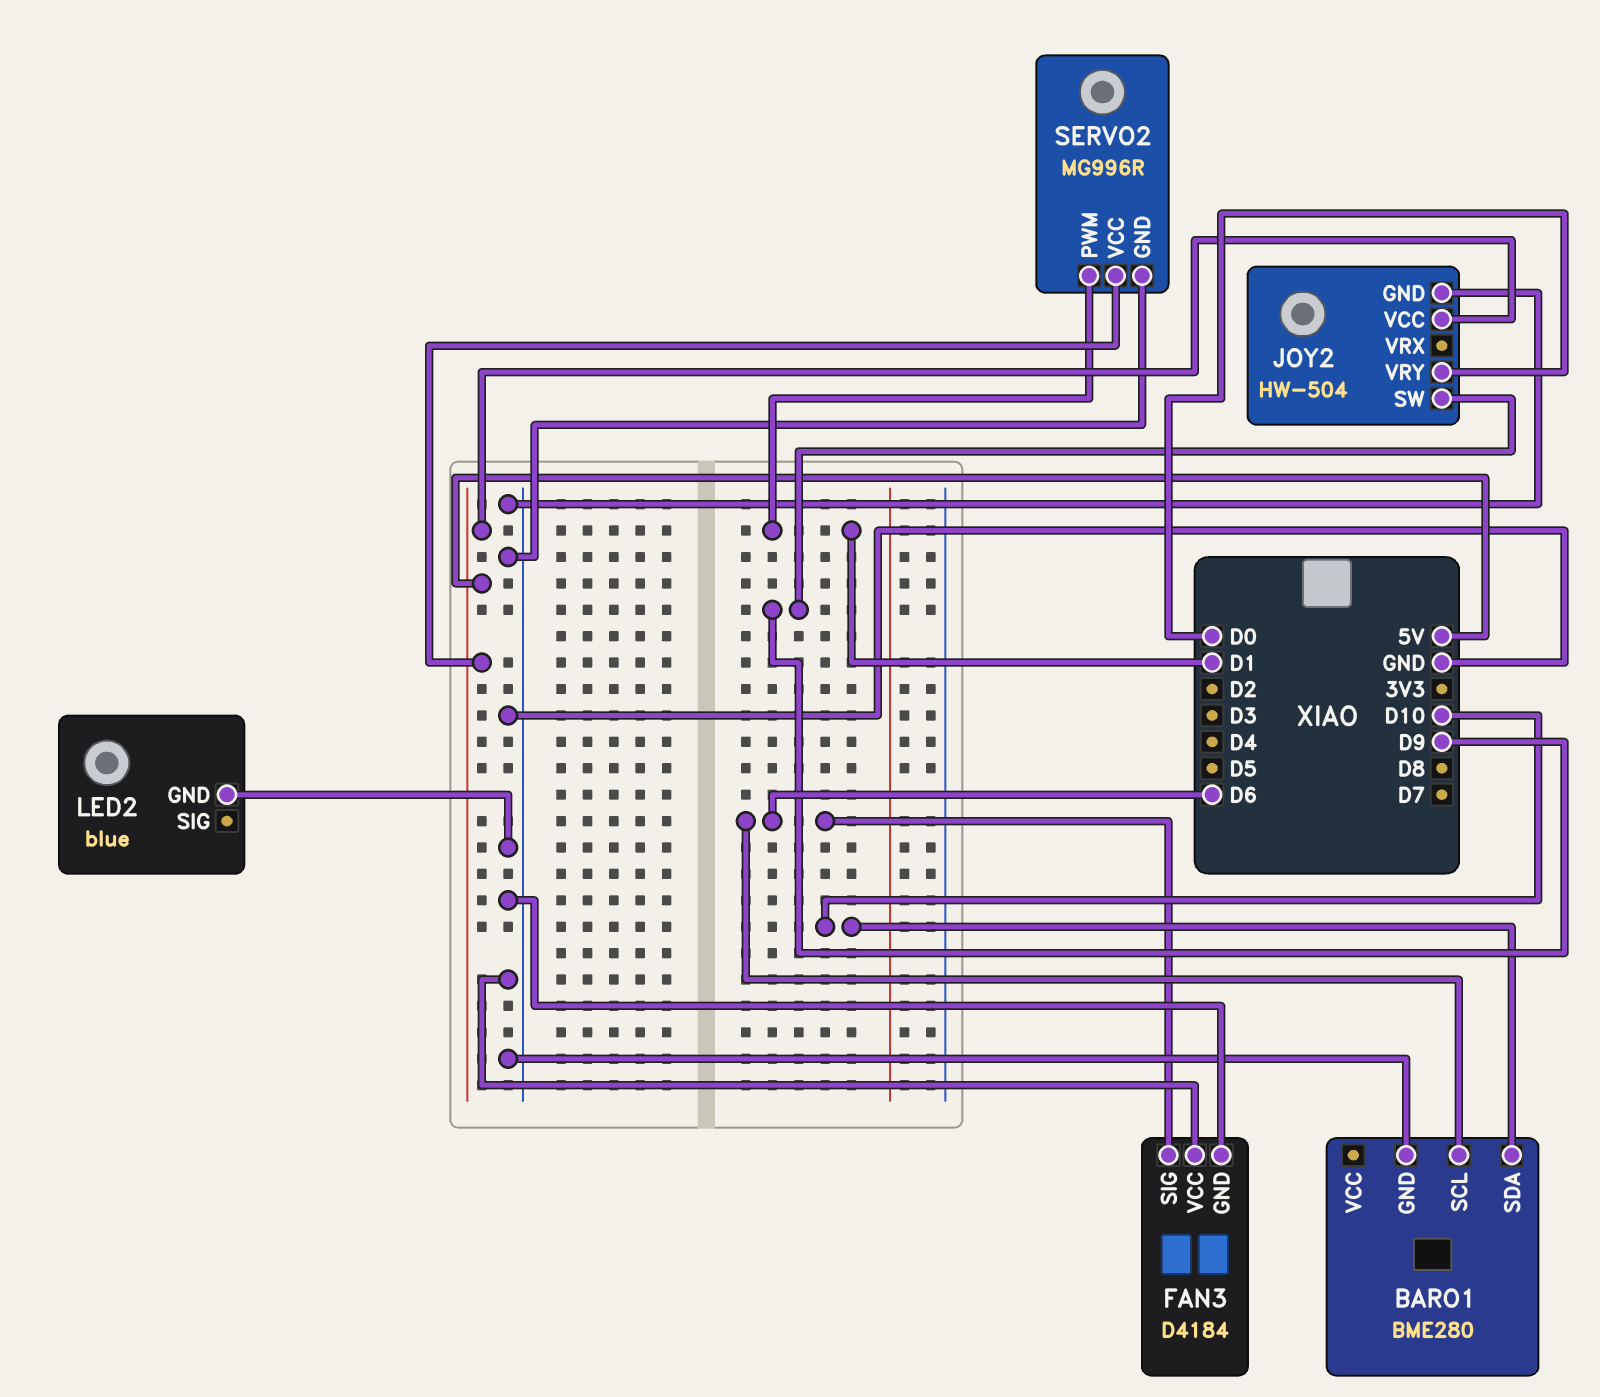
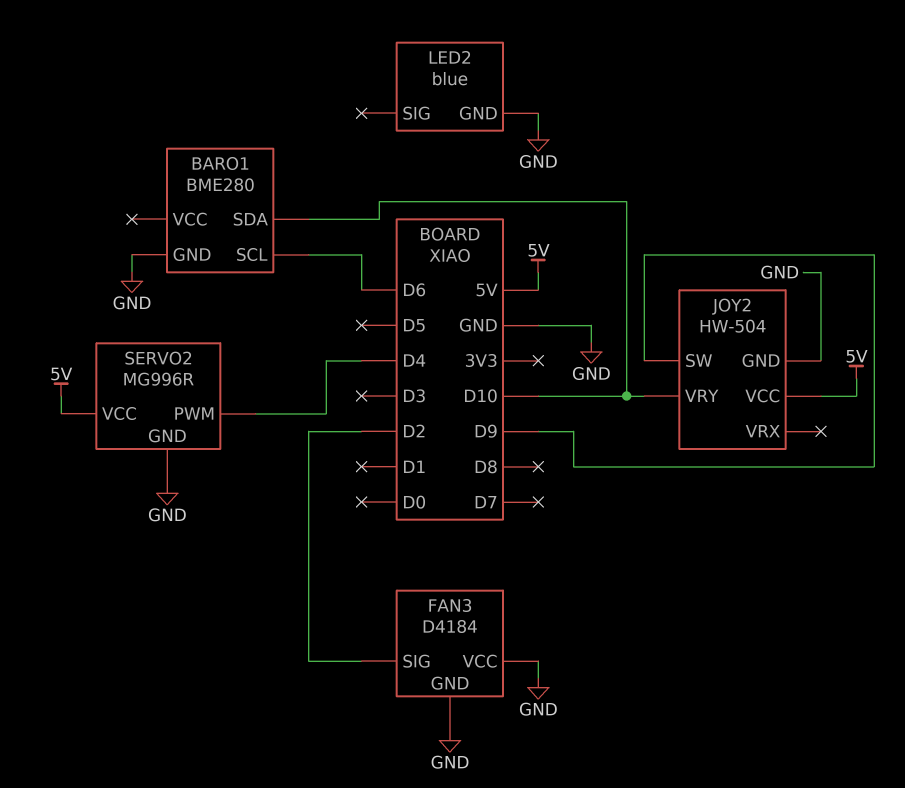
FAN3 pin SIG: D6 -> D2
JOY2 pin VRY: D0 -> D10
SERVO2 pin PWM: D1 -> D4

